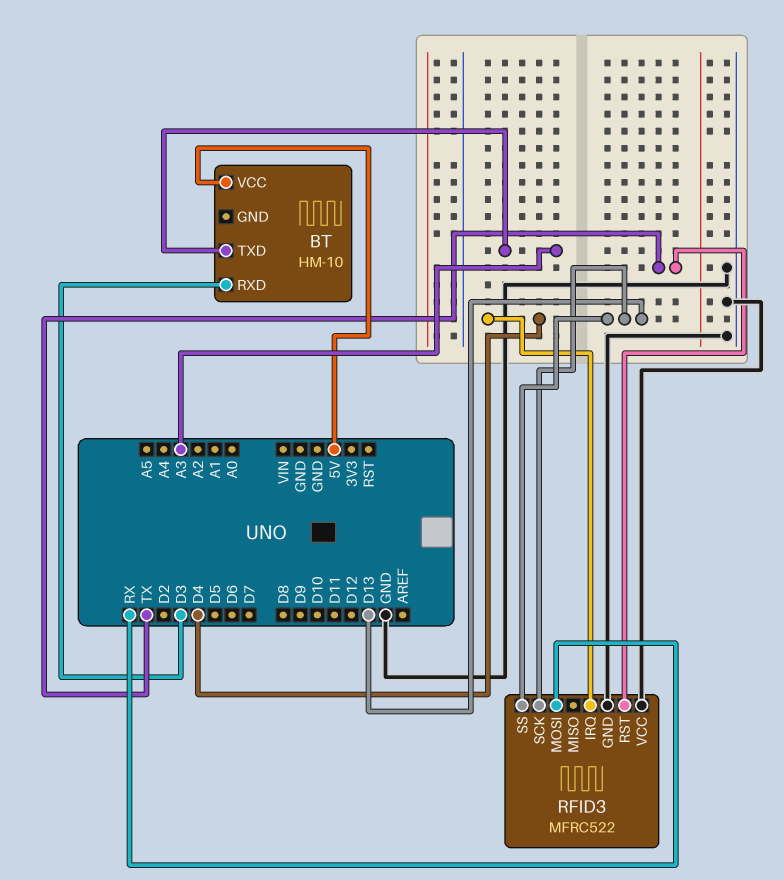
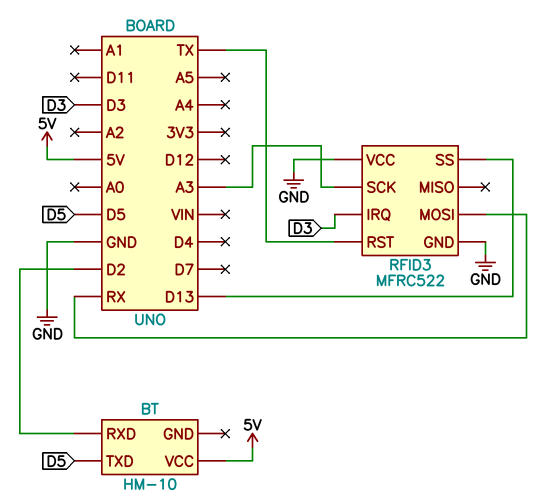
BT pin RXD: D3 -> D2
BT pin TXD: A3 -> D5
RFID3 pin IRQ: D4 -> D3
RFID3 pin SCK: D13 -> A3

